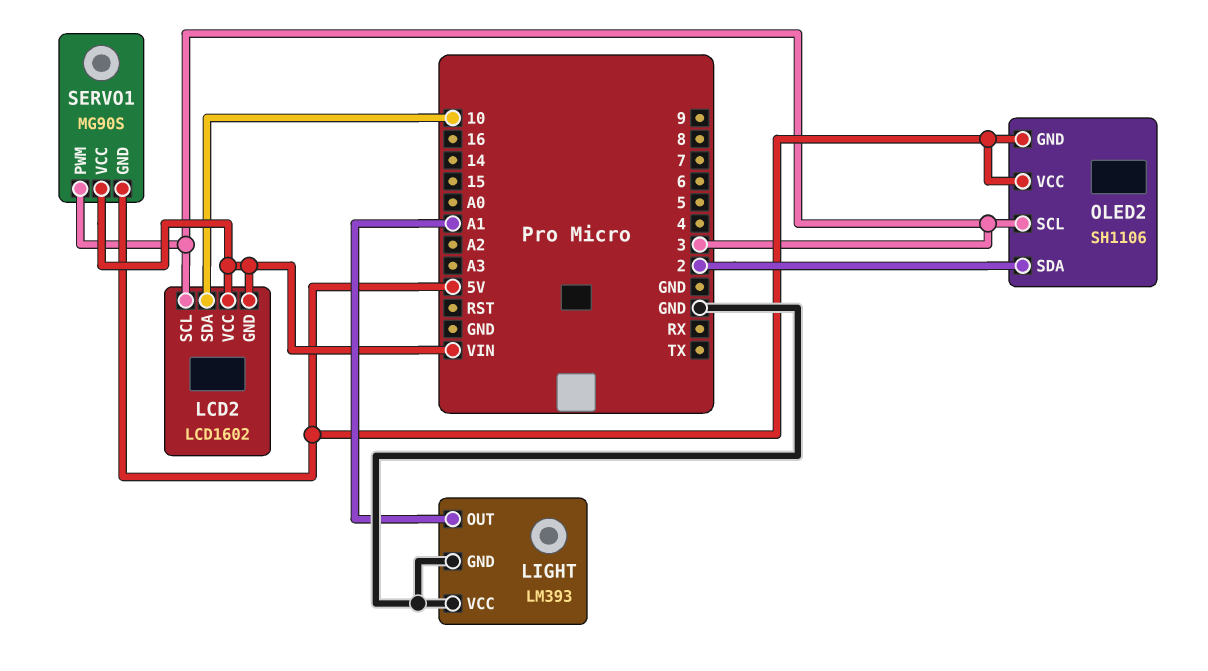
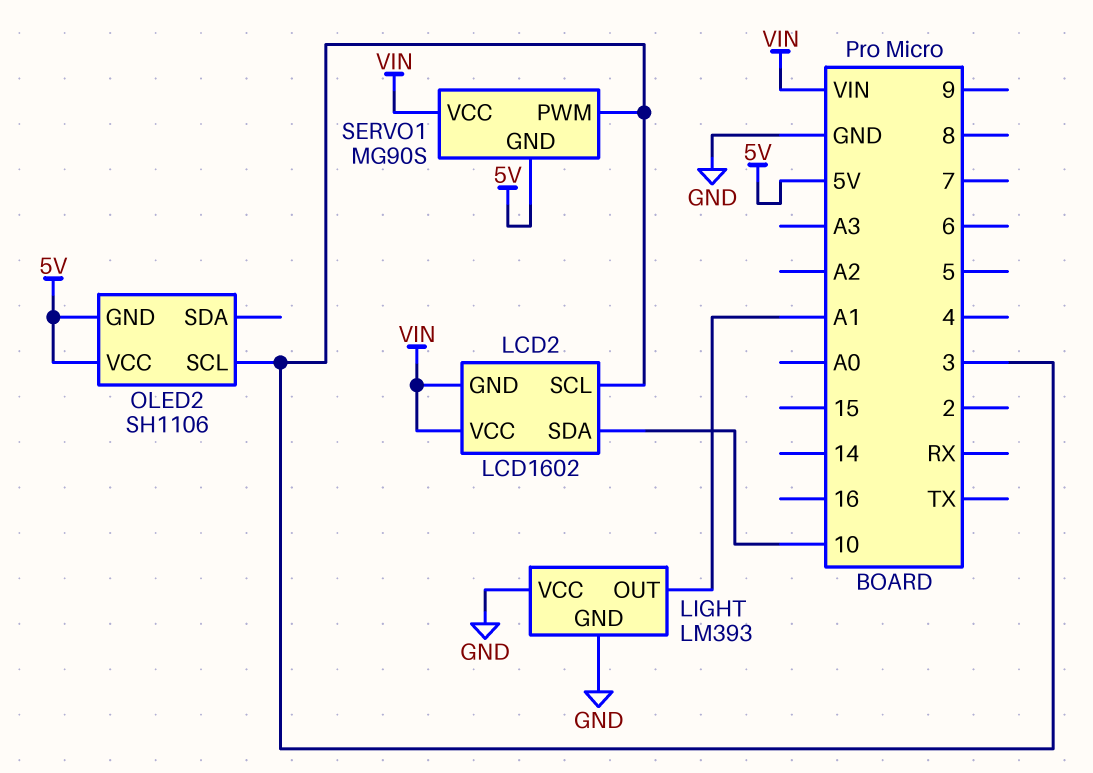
OLED2 pin SDA: 2 -> none

